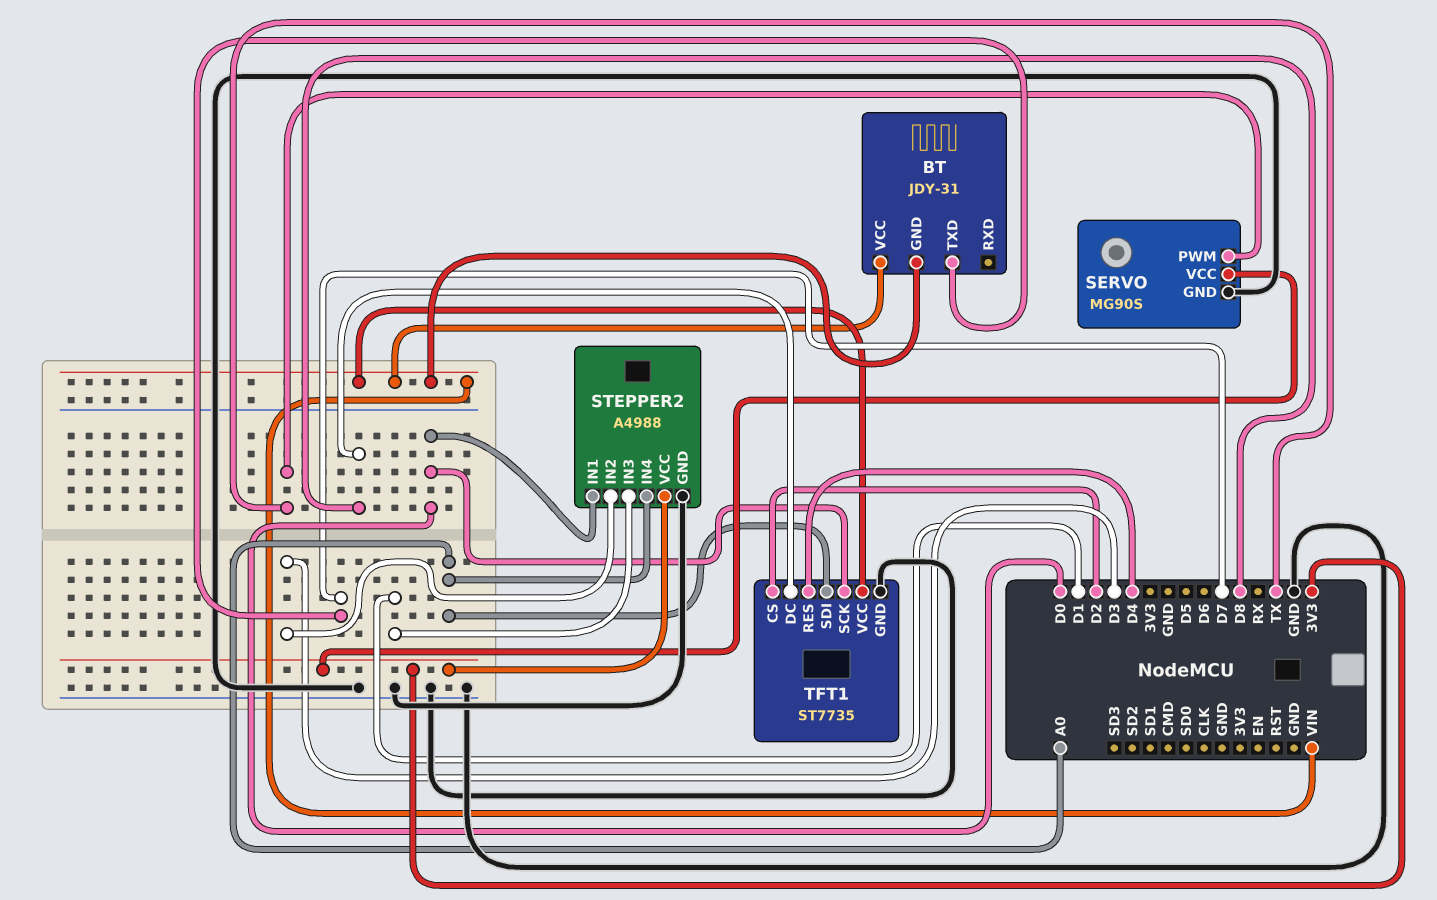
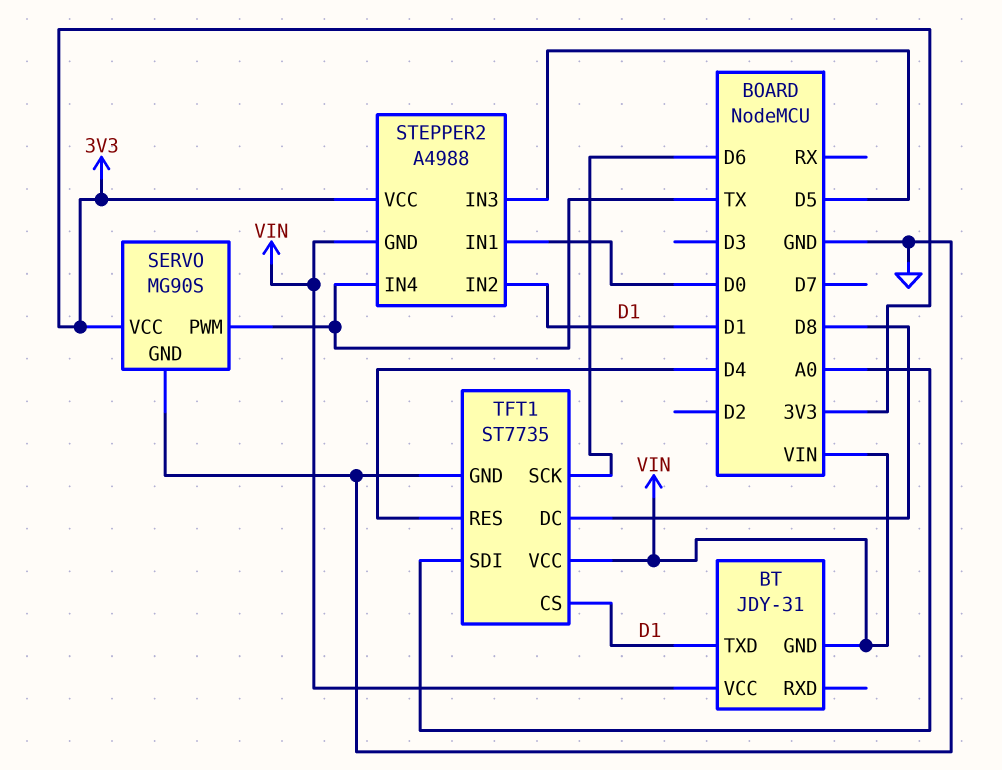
BT pin TXD: D7 -> D1
STEPPER2 pin GND: GND -> VIN
STEPPER2 pin IN2: D3 -> D1
STEPPER2 pin IN3: D1 -> D5
STEPPER2 pin IN4: A0 -> TX
TFT1 pin CS: D2 -> D1
TFT1 pin SCK: D0 -> D6

